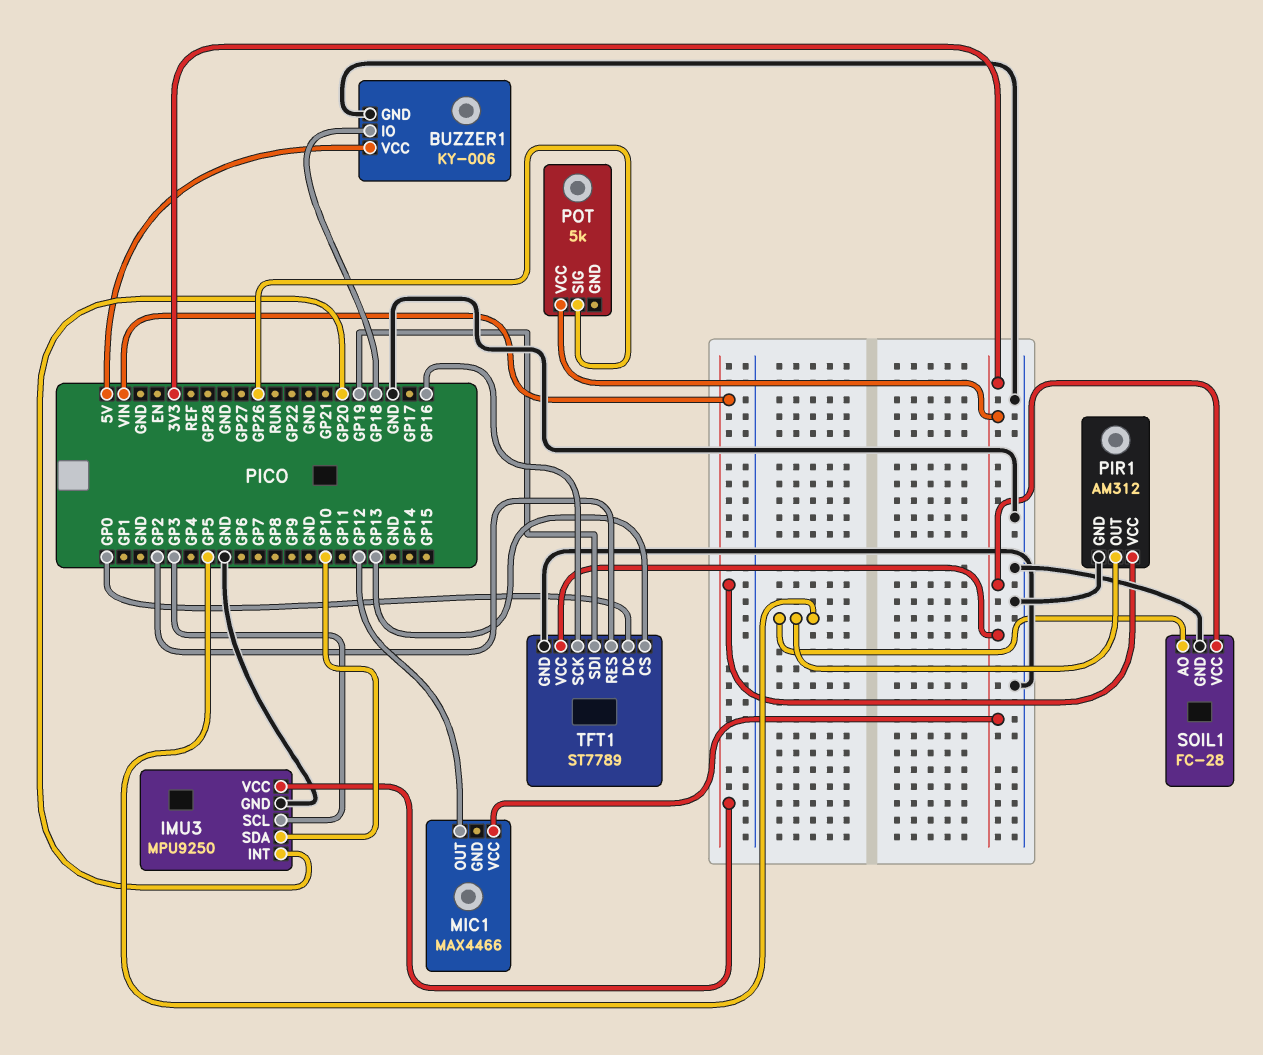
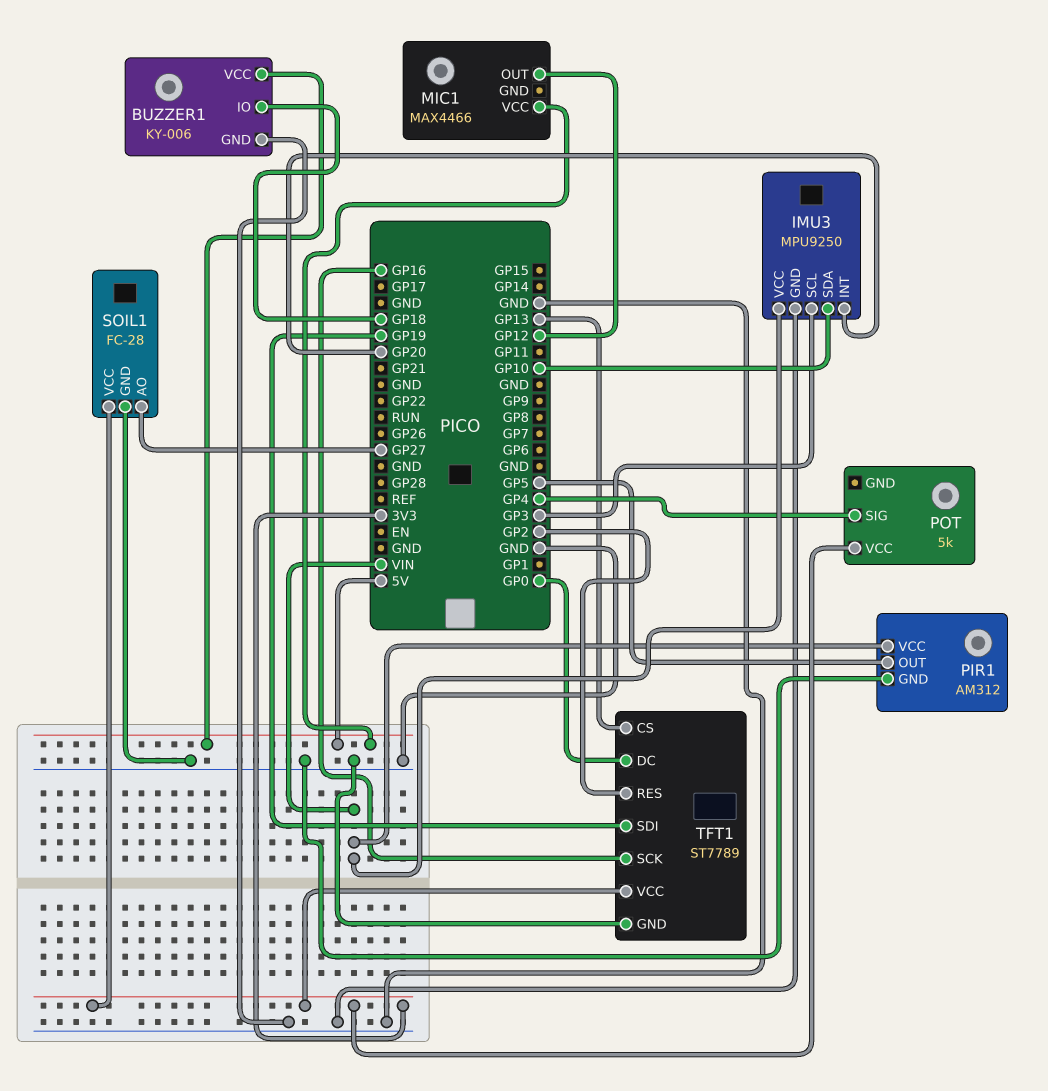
MIC1 pin VCC: 3V3 -> 5V
POT pin SIG: GP26 -> GP4
SOIL1 pin AO: GP5 -> GP27

